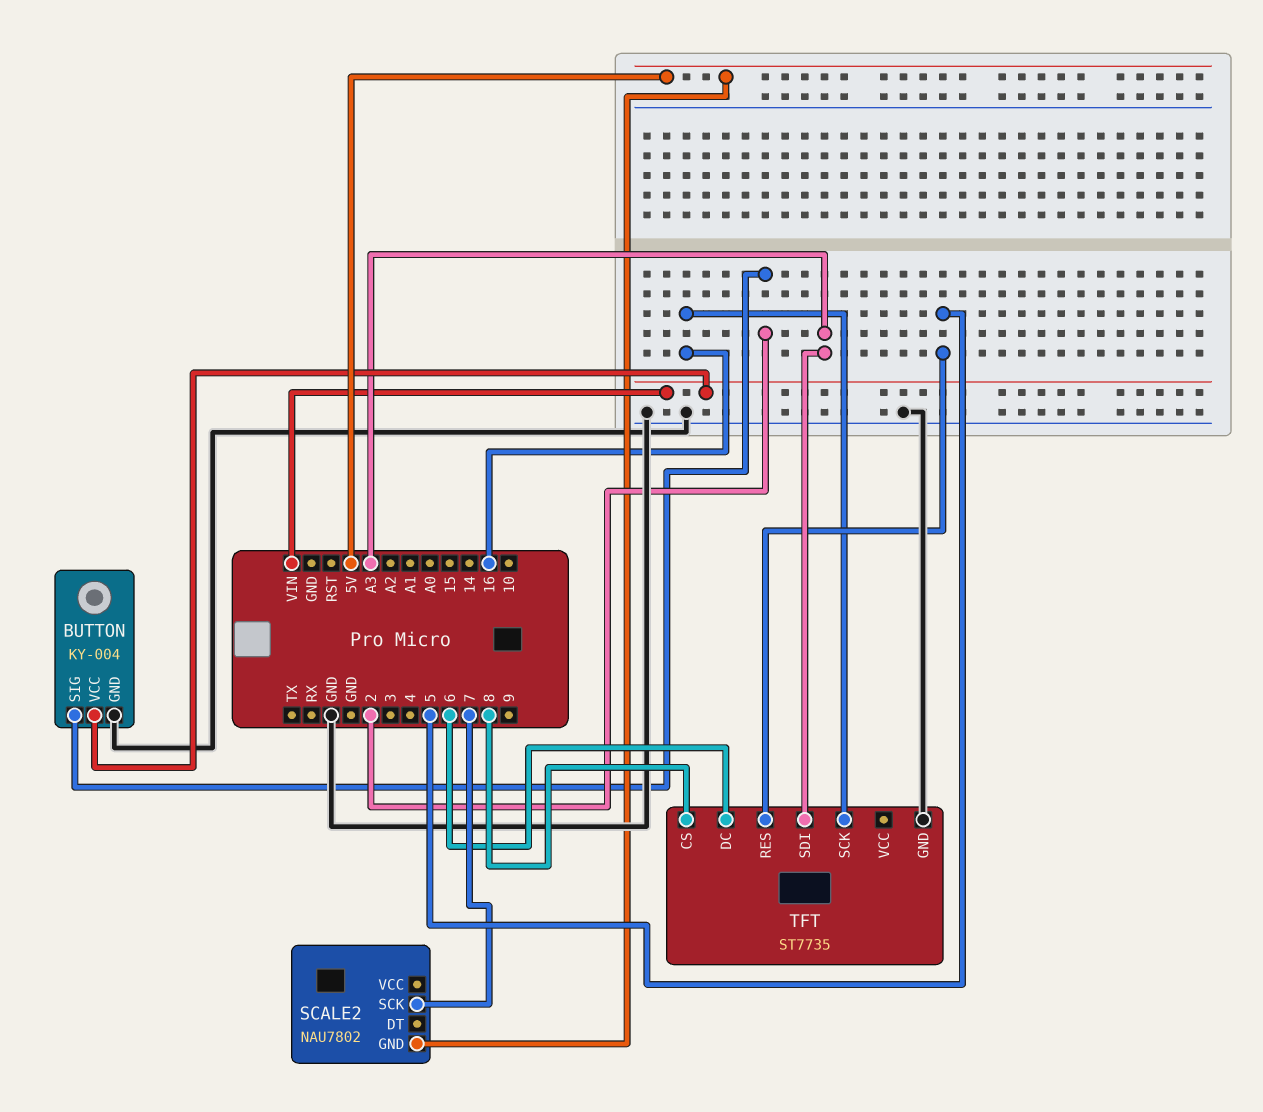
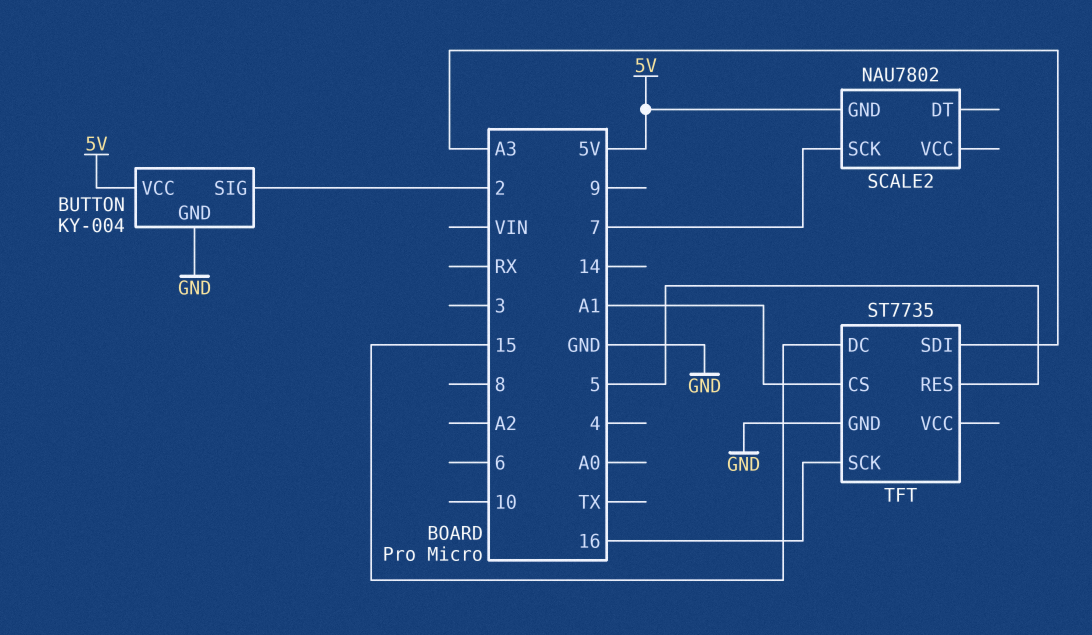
BUTTON pin VCC: VIN -> 5V
TFT pin CS: 8 -> A1
TFT pin DC: 6 -> 15

